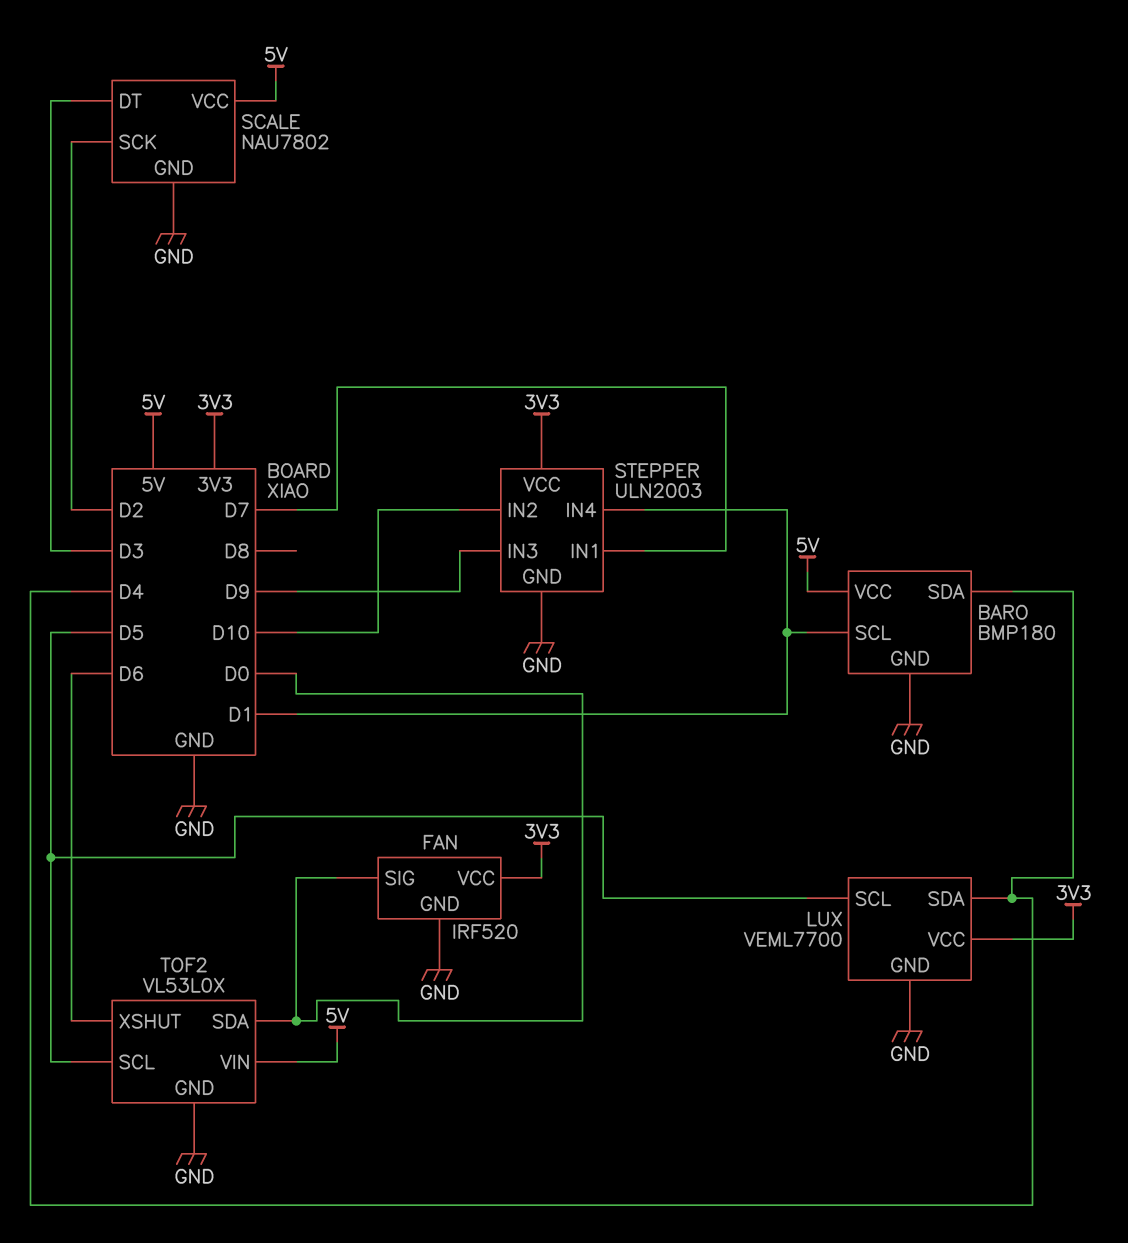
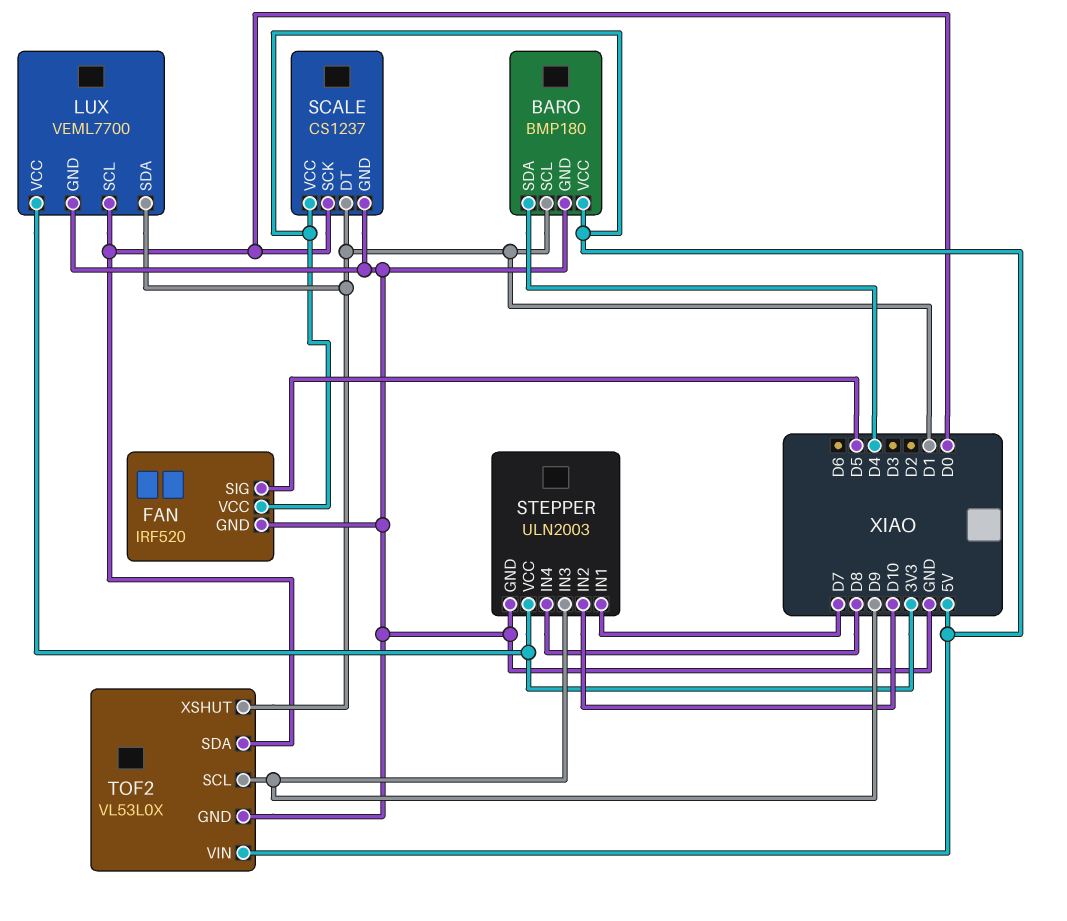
FAN pin SIG: D0 -> D5
FAN pin VCC: 3V3 -> 5V
LUX pin SCL: D5 -> D0
LUX pin SDA: D4 -> D1
SCALE: NAU7802 -> CS1237
SCALE pin DT: D3 -> D1
SCALE pin SCK: D2 -> D0
STEPPER pin IN4: D1 -> D8
TOF2 pin SCL: D5 -> D9
TOF2 pin XSHUT: D6 -> D1

